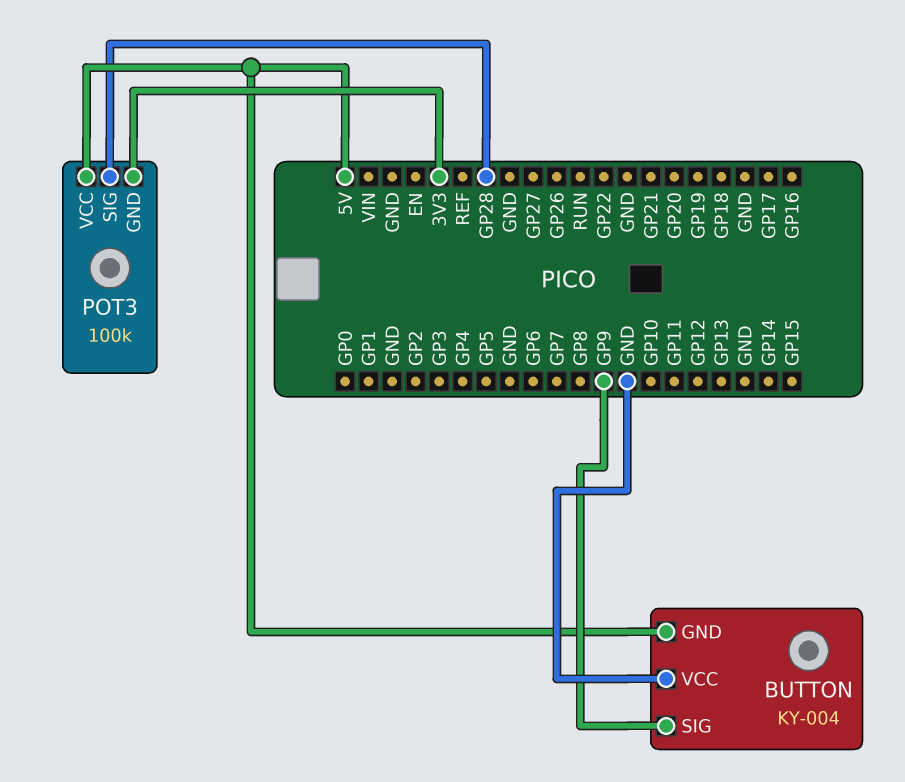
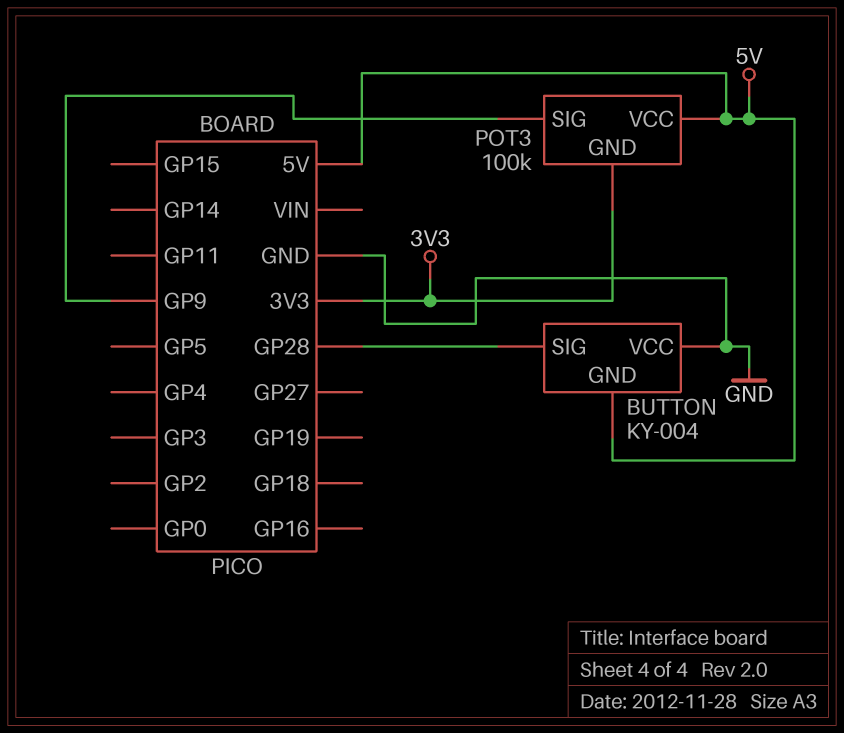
BUTTON pin SIG: GP9 -> GP28
POT3 pin SIG: GP28 -> GP9

